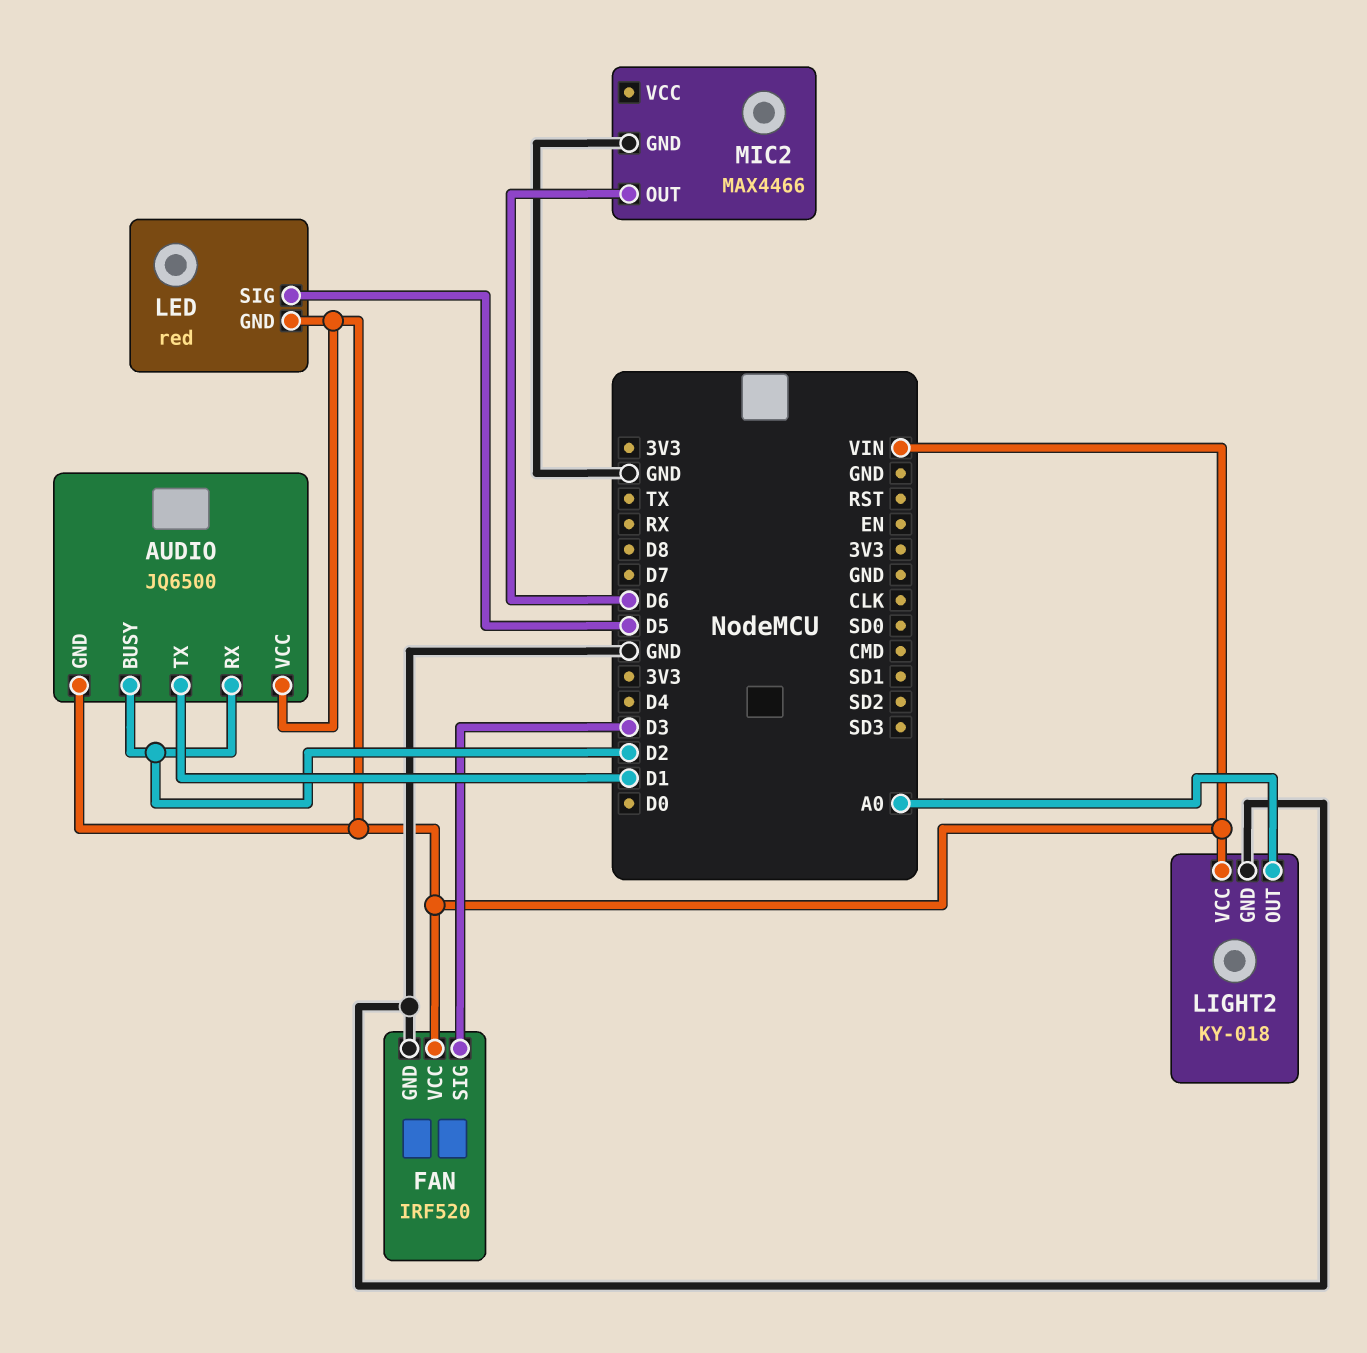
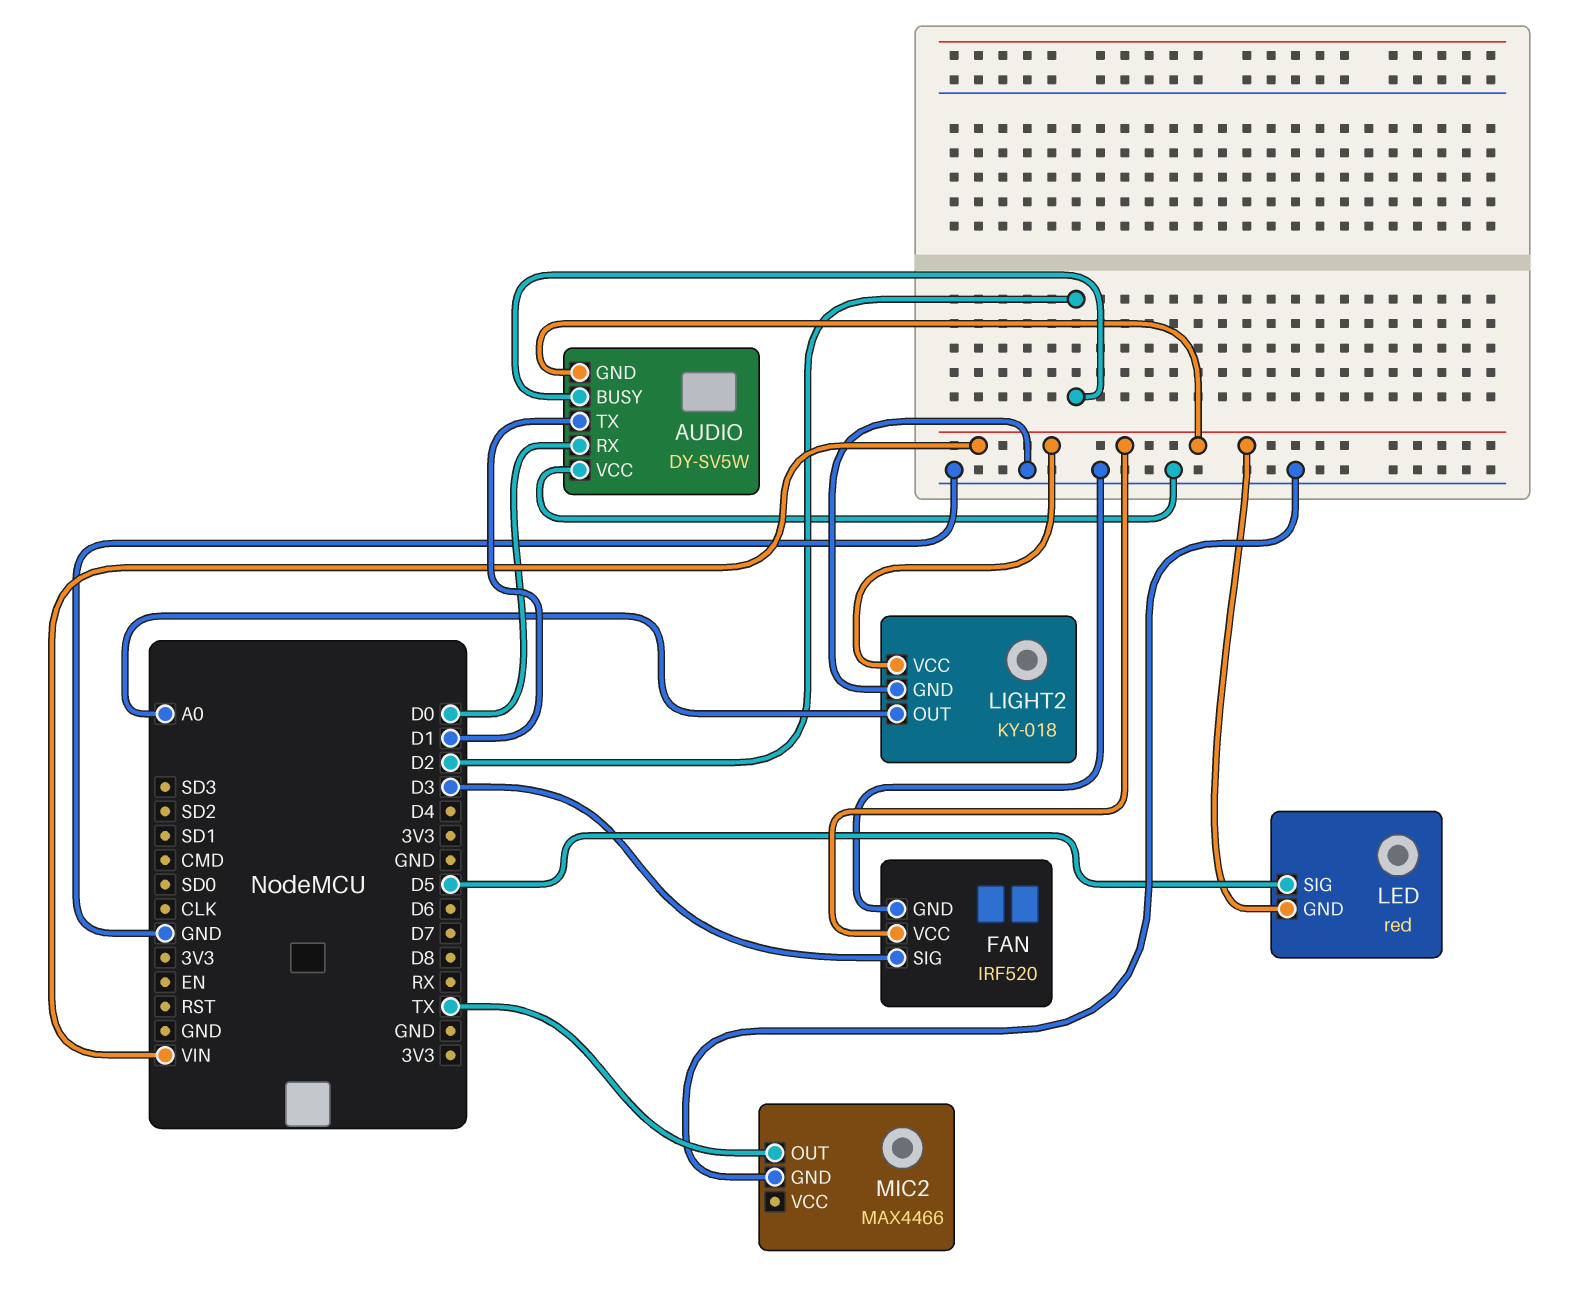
AUDIO: JQ6500 -> DY-SV5W
AUDIO pin RX: D2 -> D0
AUDIO pin VCC: VIN -> GND
MIC2 pin OUT: D6 -> TX

